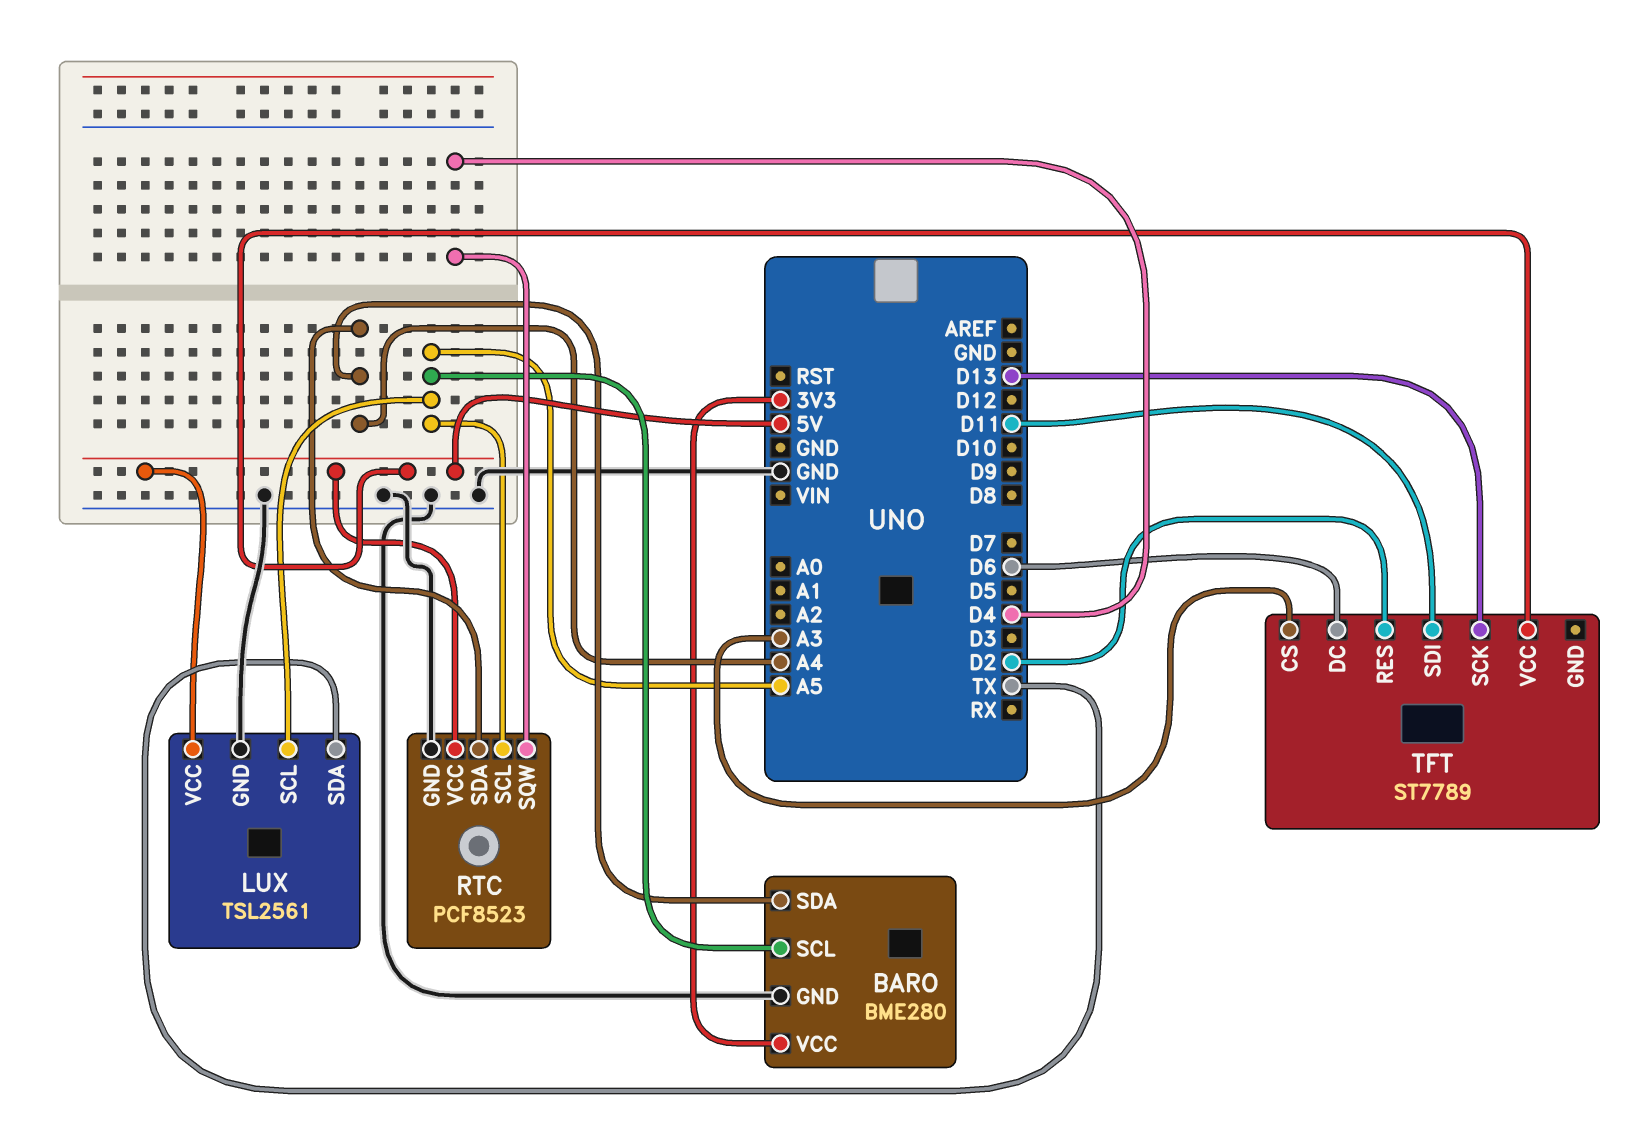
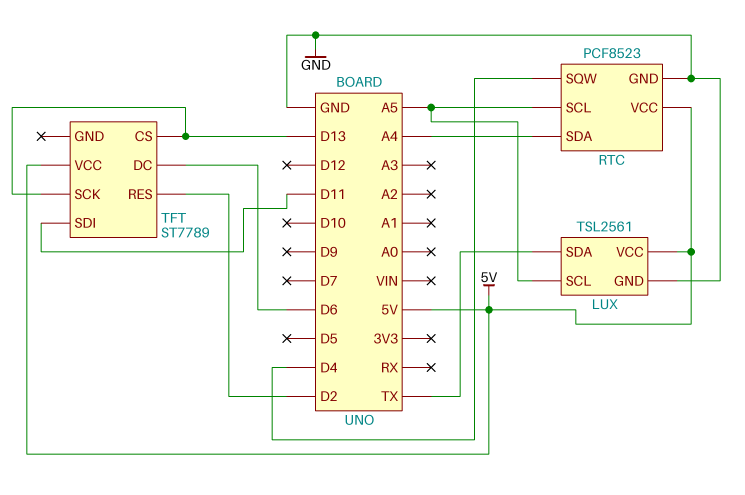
BARO: BME280 -> none
BARO pin GND: GND -> none
BARO pin SCL: A5 -> none
BARO pin SDA: A4 -> none
BARO pin VCC: 3V3 -> none
TFT pin CS: A3 -> D13

